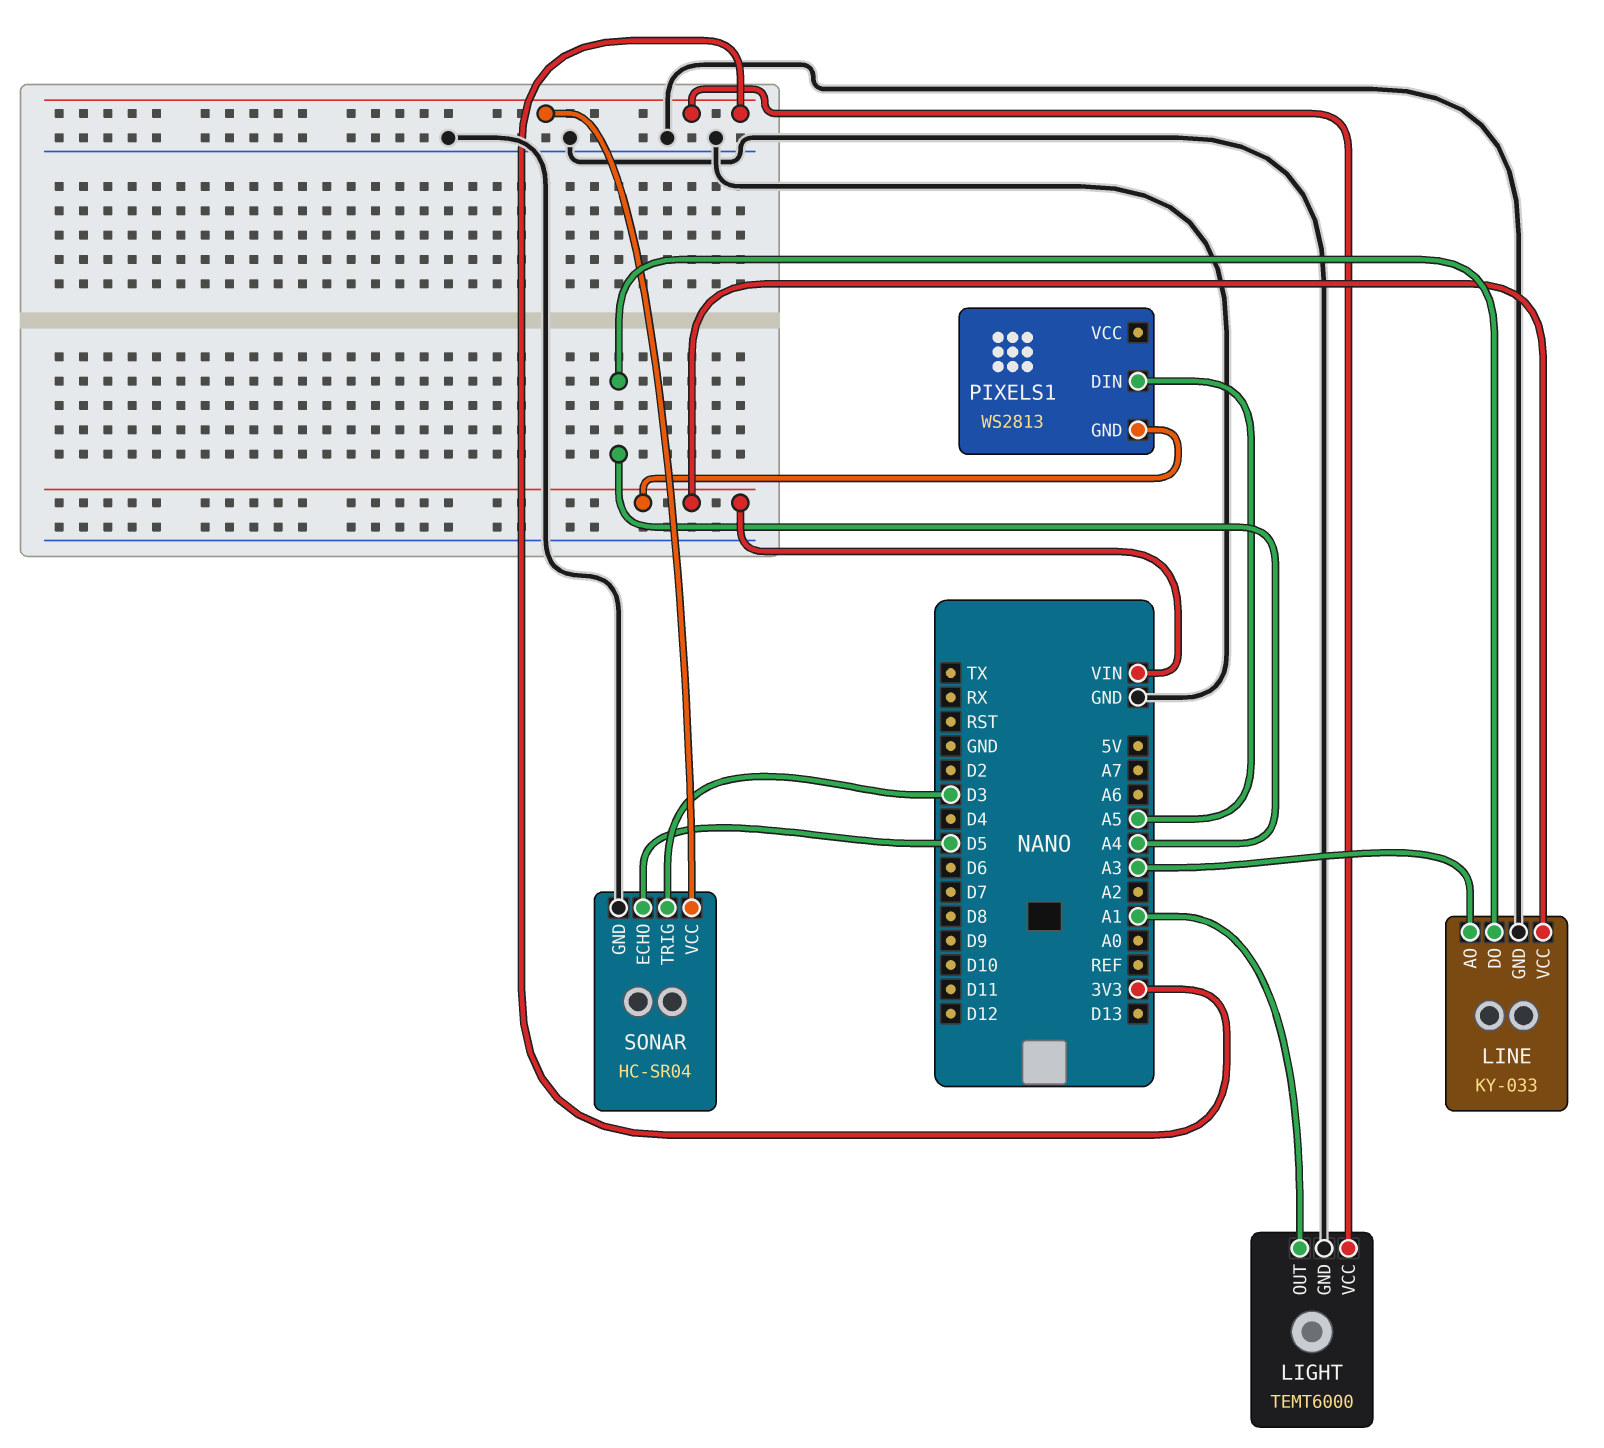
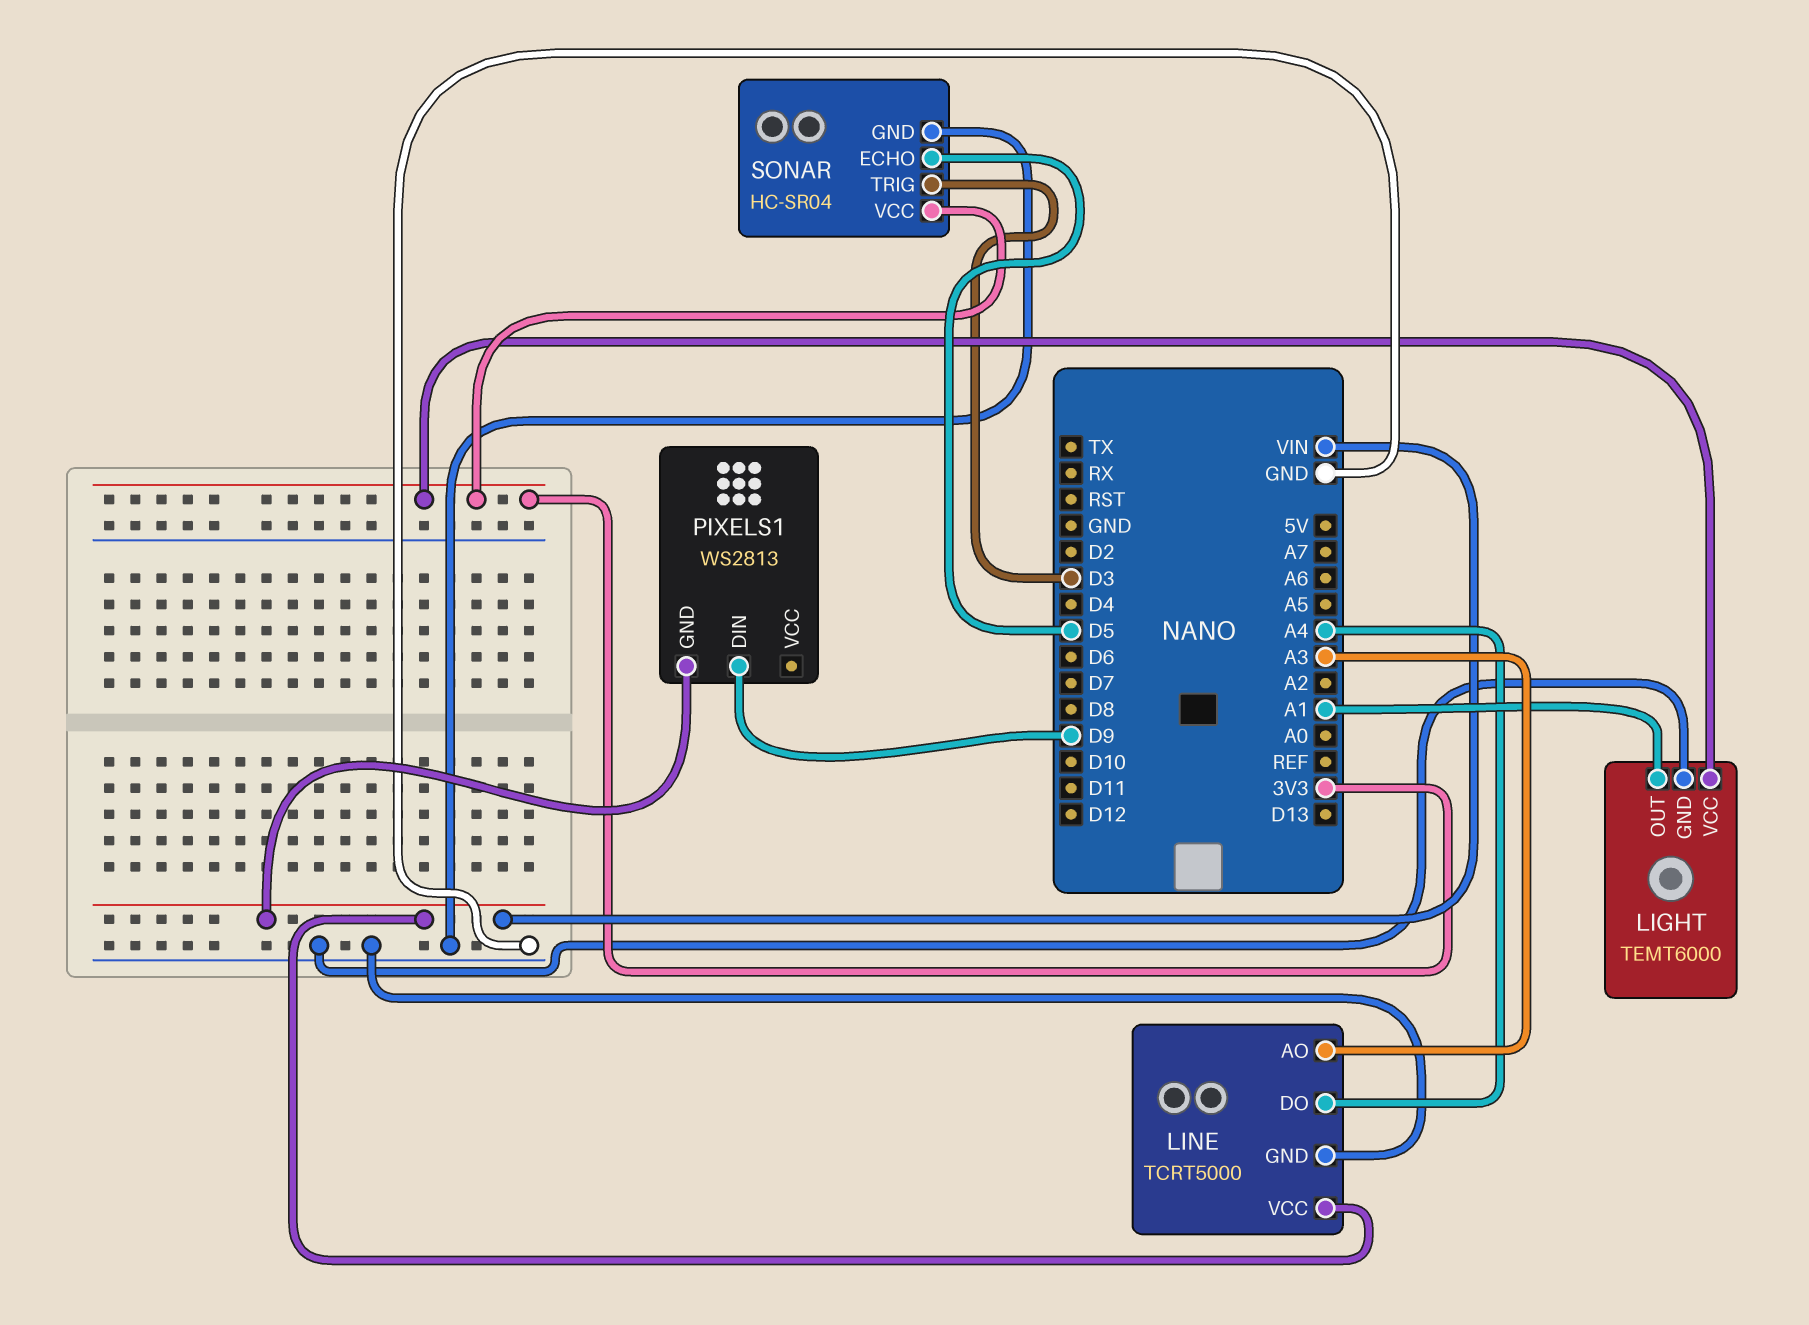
LINE: KY-033 -> TCRT5000
PIXELS1 pin DIN: A5 -> D9

